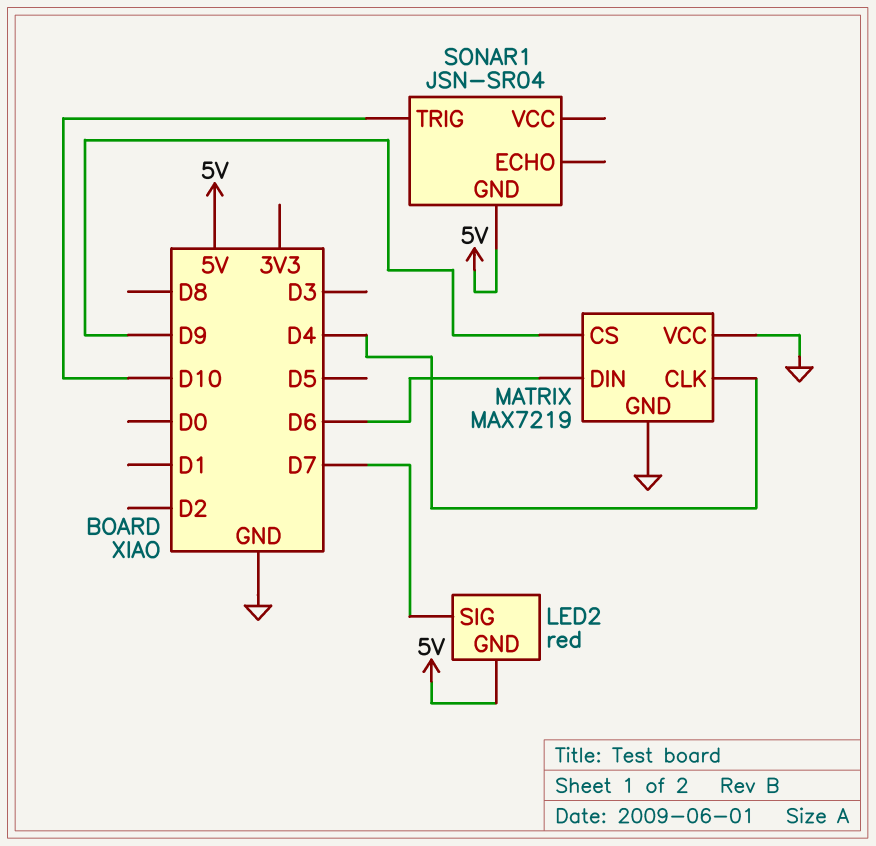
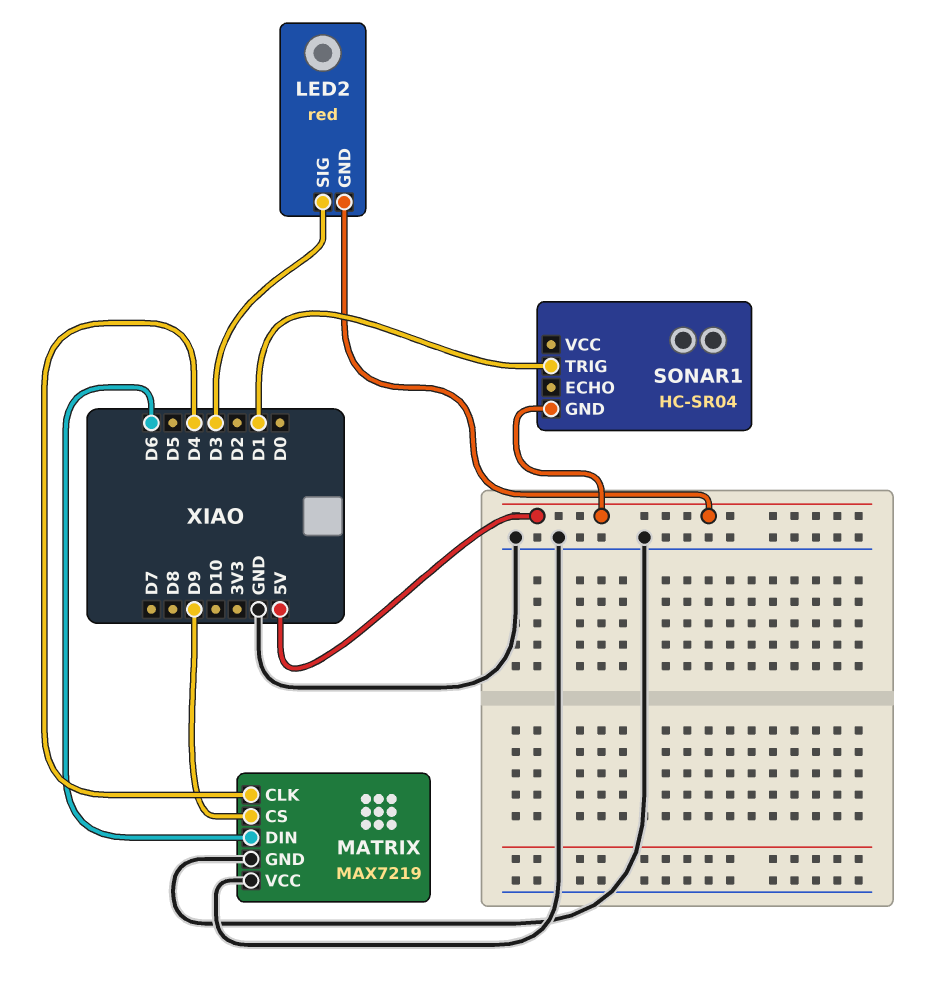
LED2 pin SIG: D7 -> D3
SONAR1: JSN-SR04 -> HC-SR04
SONAR1 pin TRIG: D10 -> D1

